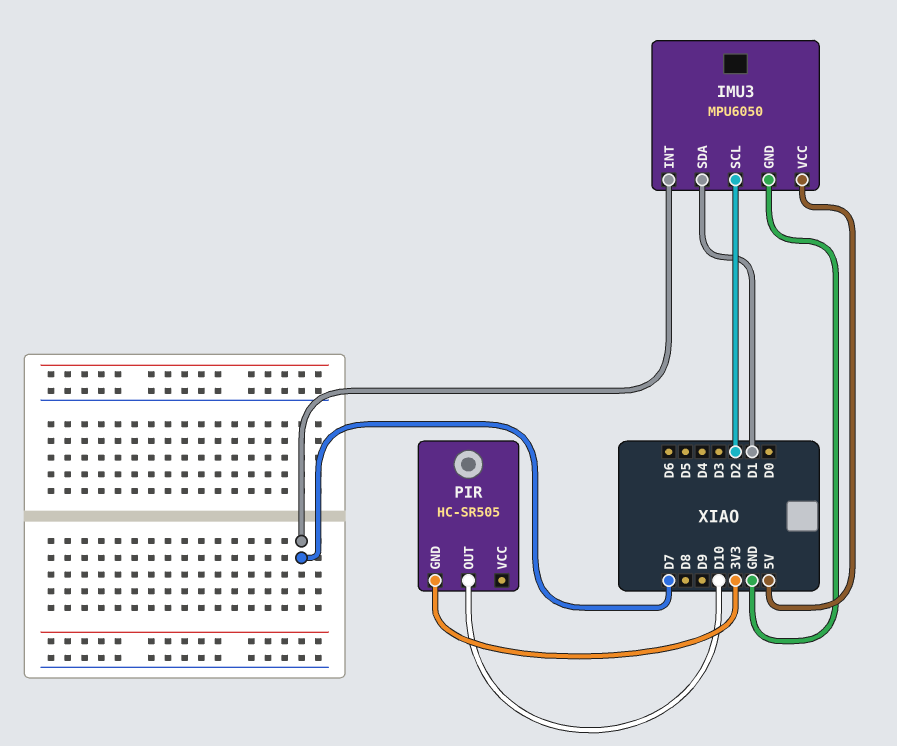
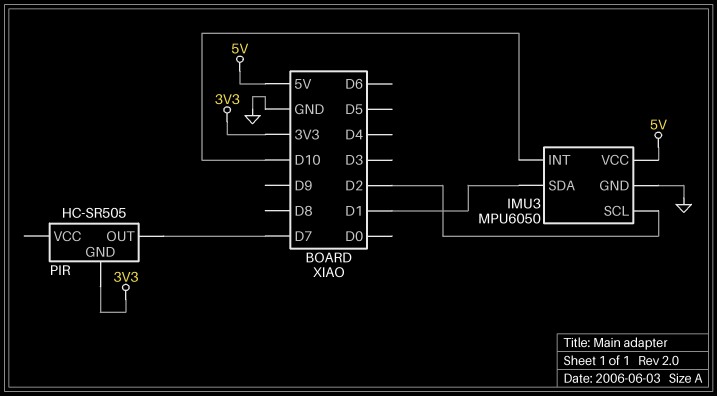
IMU3 pin INT: D7 -> D10
PIR pin OUT: D10 -> D7

